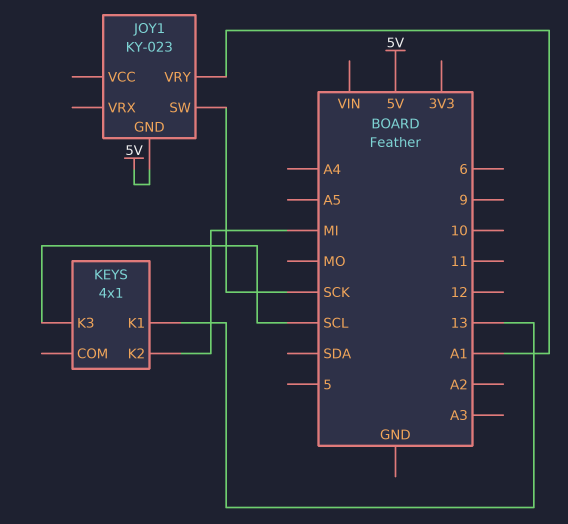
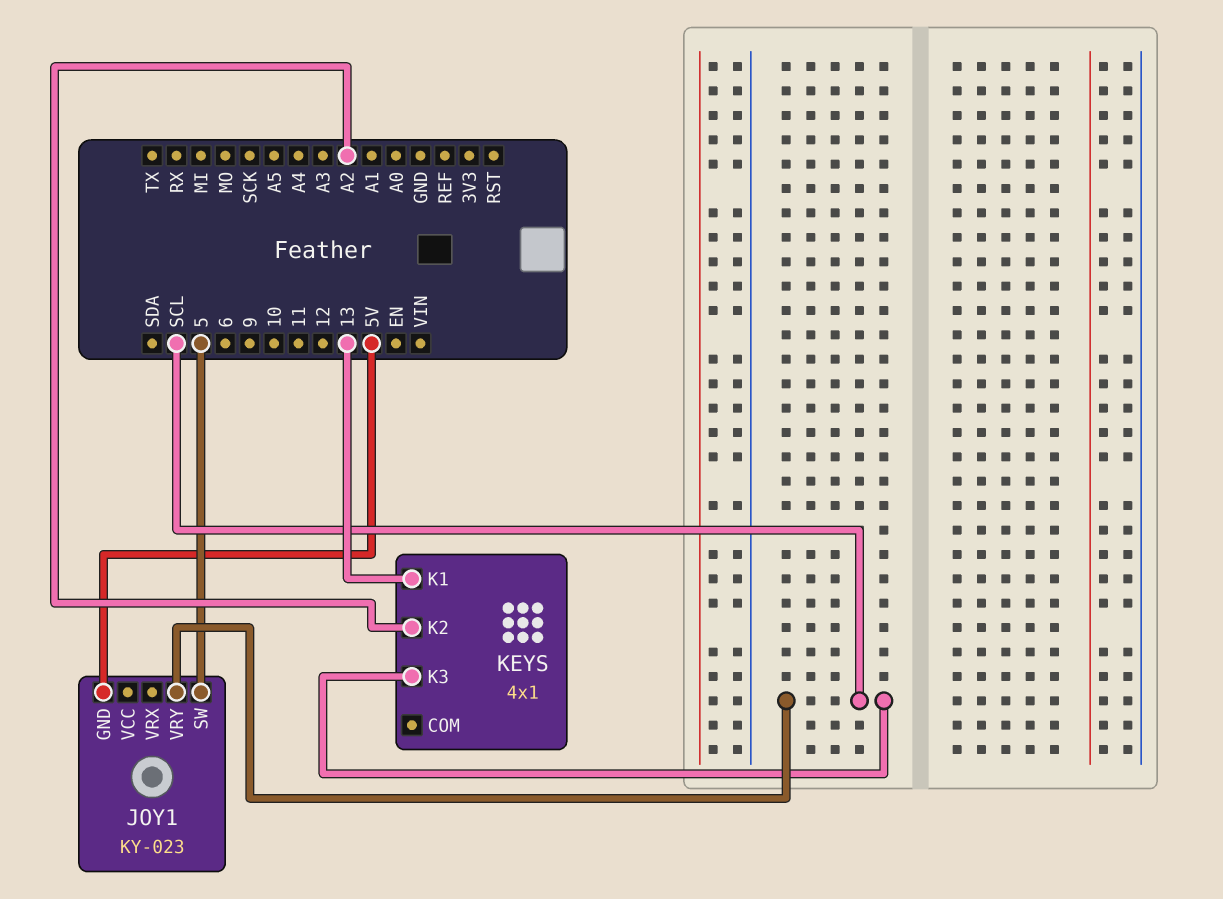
JOY1 pin SW: SCK -> 5
JOY1 pin VRY: A1 -> SCL
KEYS pin K2: MI -> A2

